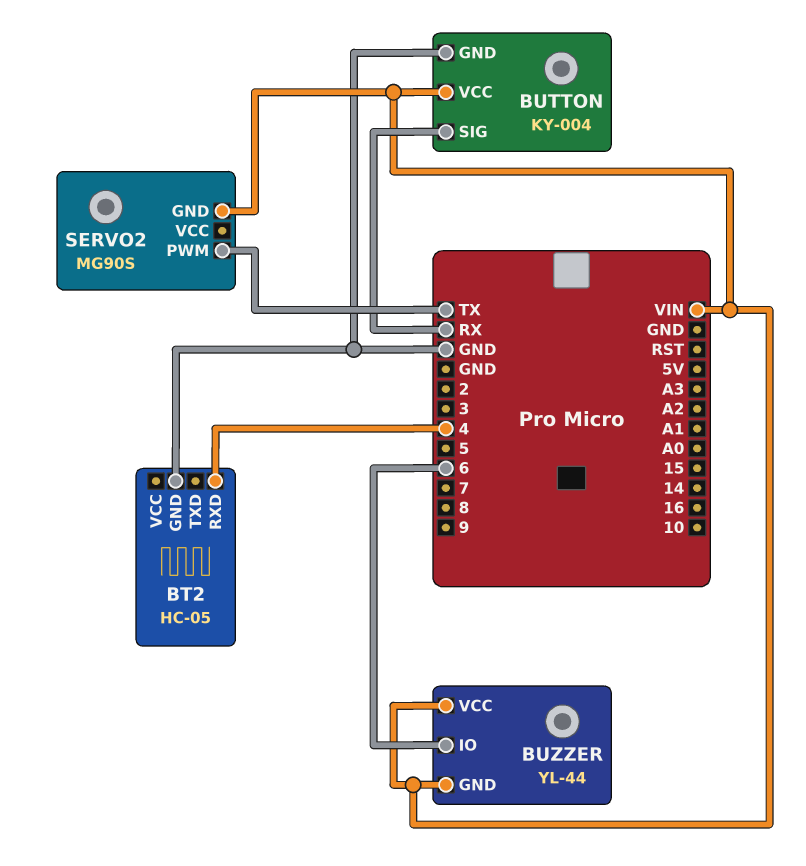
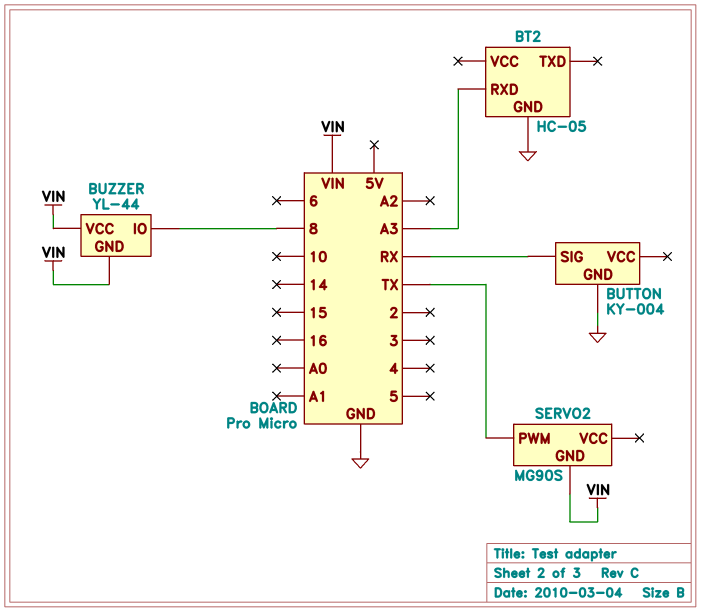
BT2 pin RXD: 4 -> A3
BUTTON pin VCC: VIN -> none
BUZZER pin IO: 6 -> 8

